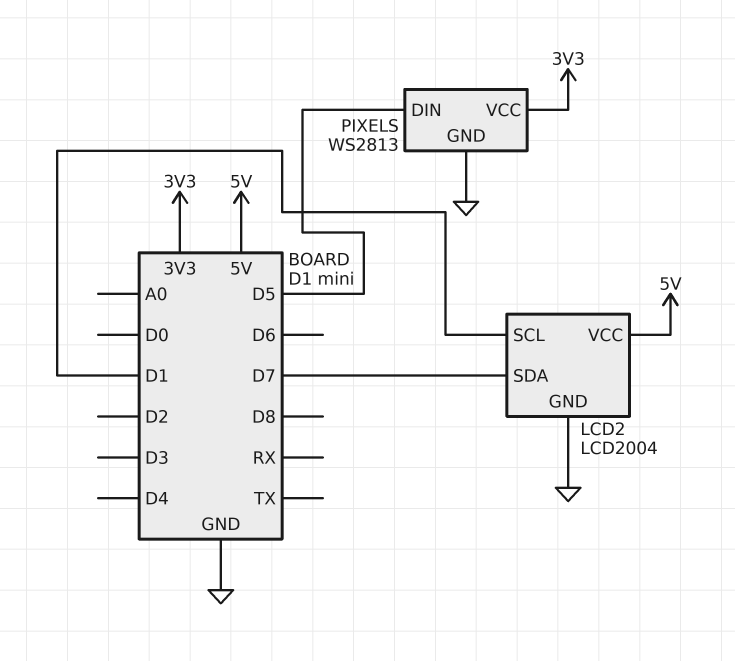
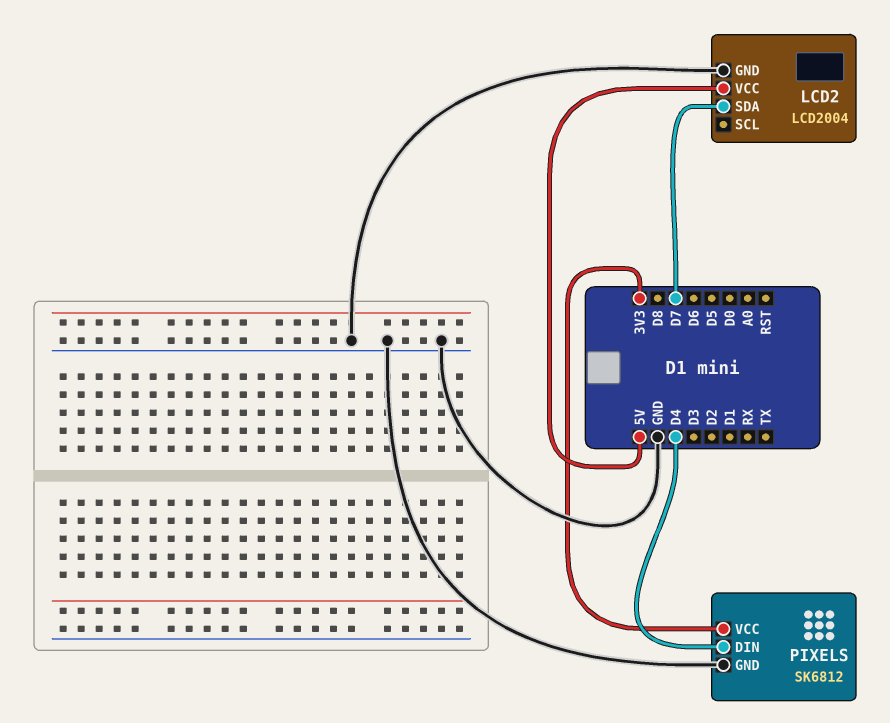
LCD2 pin SCL: D1 -> none
PIXELS: WS2813 -> SK6812
PIXELS pin DIN: D5 -> D4

